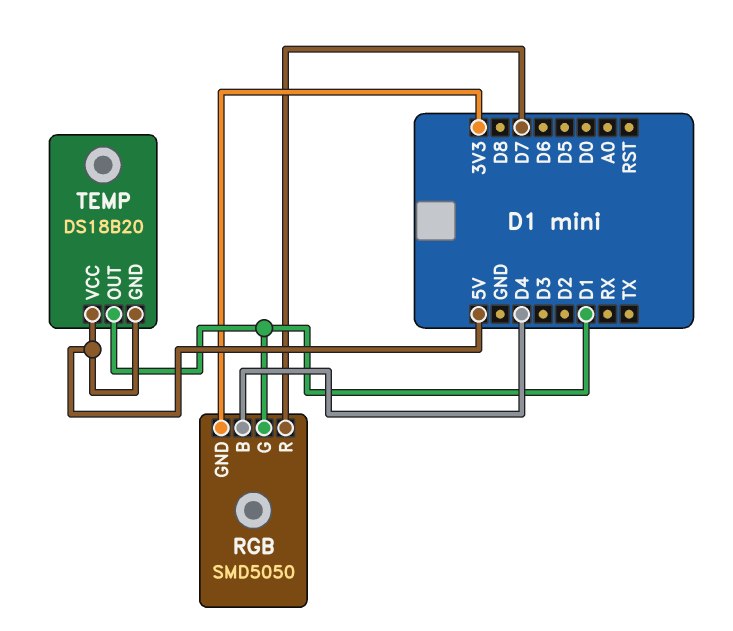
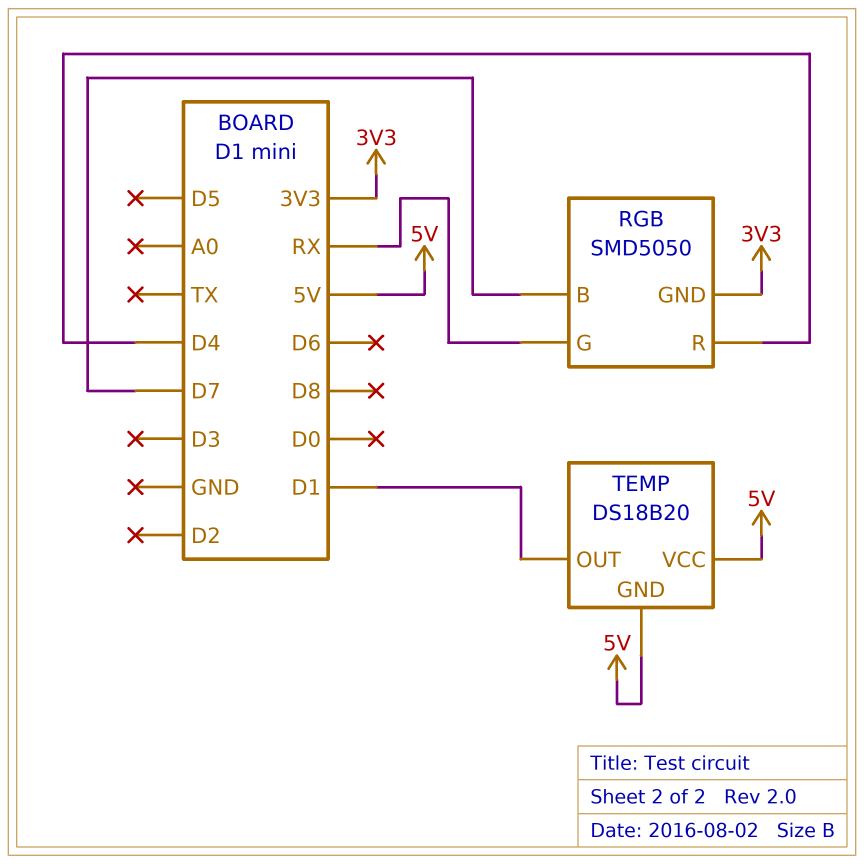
RGB pin B: D4 -> D7
RGB pin G: D1 -> RX
RGB pin R: D7 -> D4

